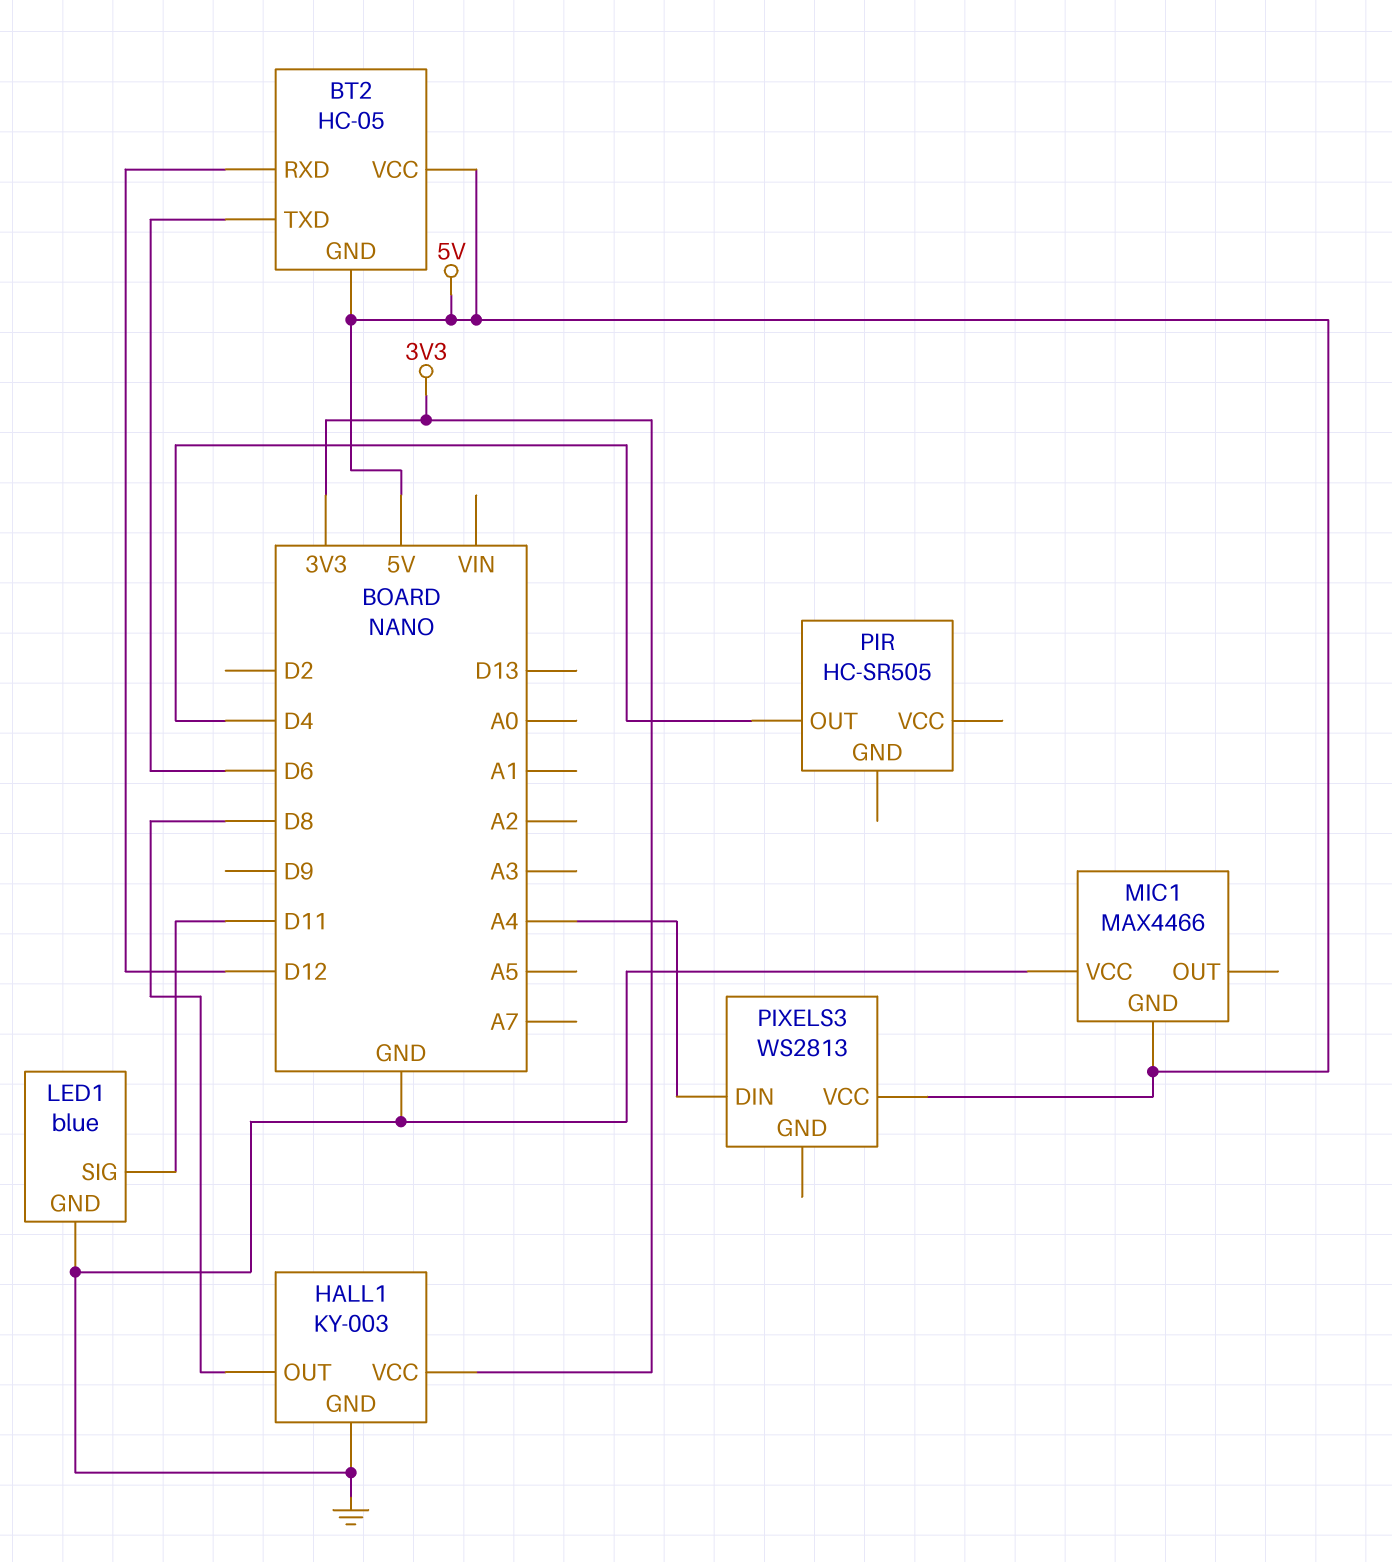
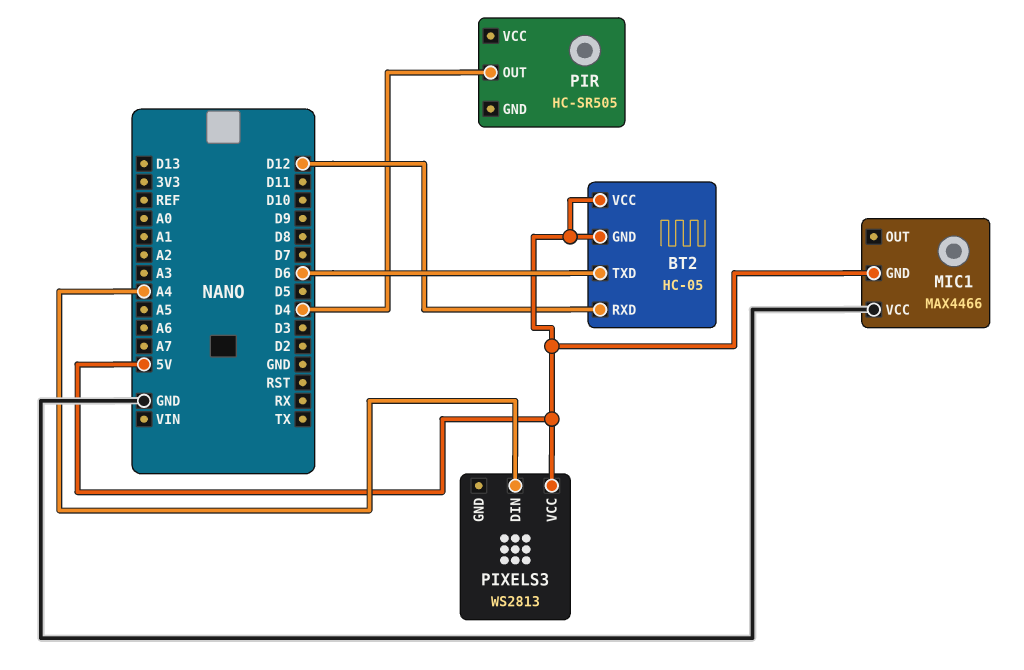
HALL1: KY-003 -> none
HALL1 pin GND: GND -> none
HALL1 pin OUT: D8 -> none
HALL1 pin VCC: 3V3 -> none
LED1: blue -> none
LED1 pin GND: GND -> none
LED1 pin SIG: D11 -> none

